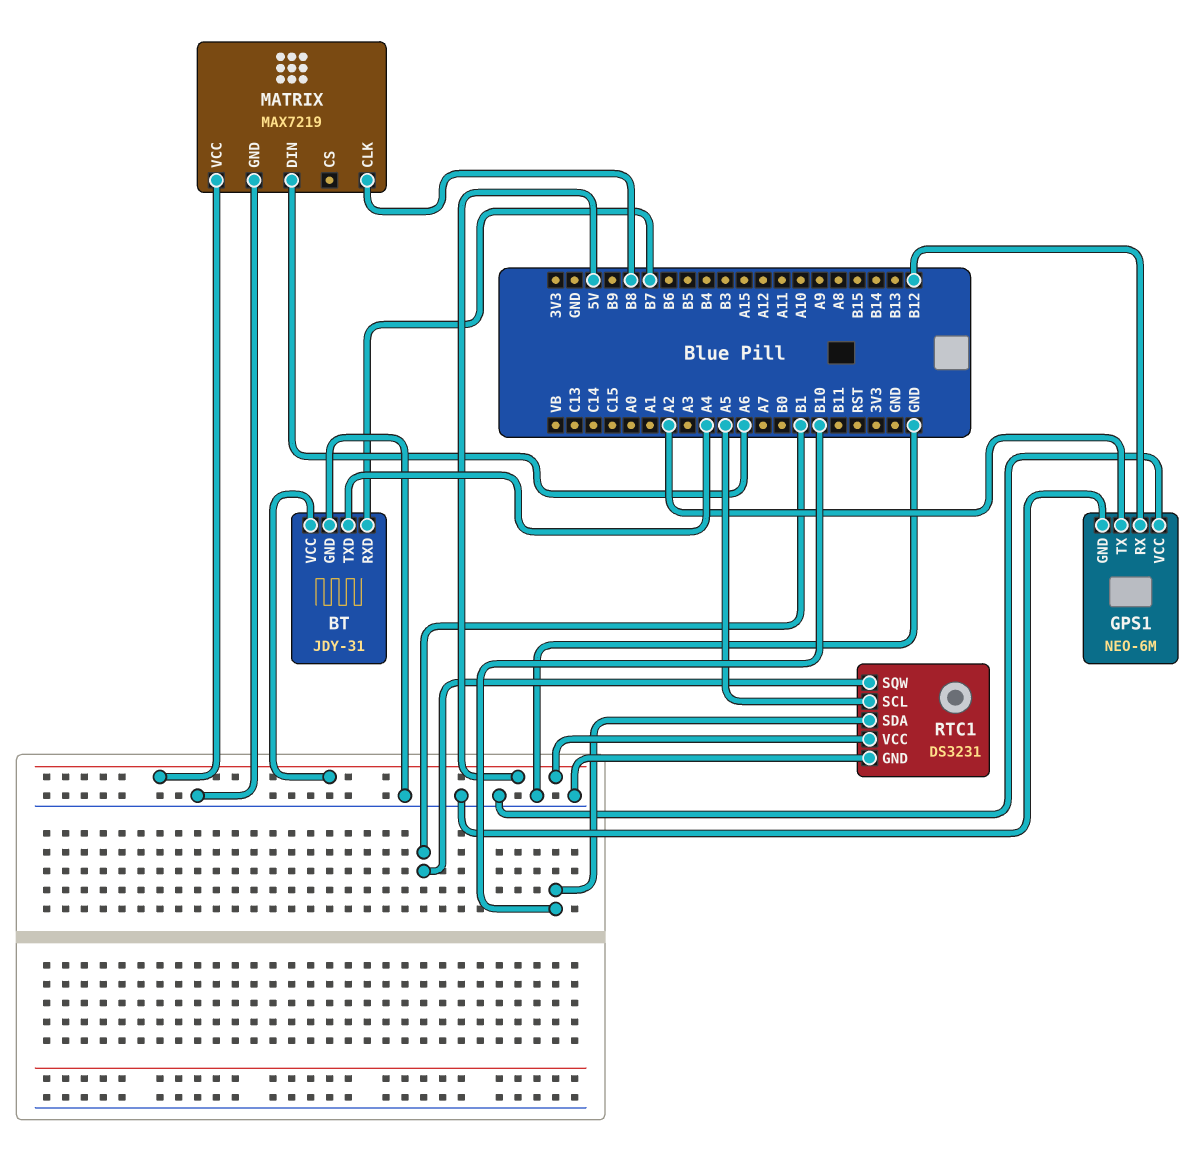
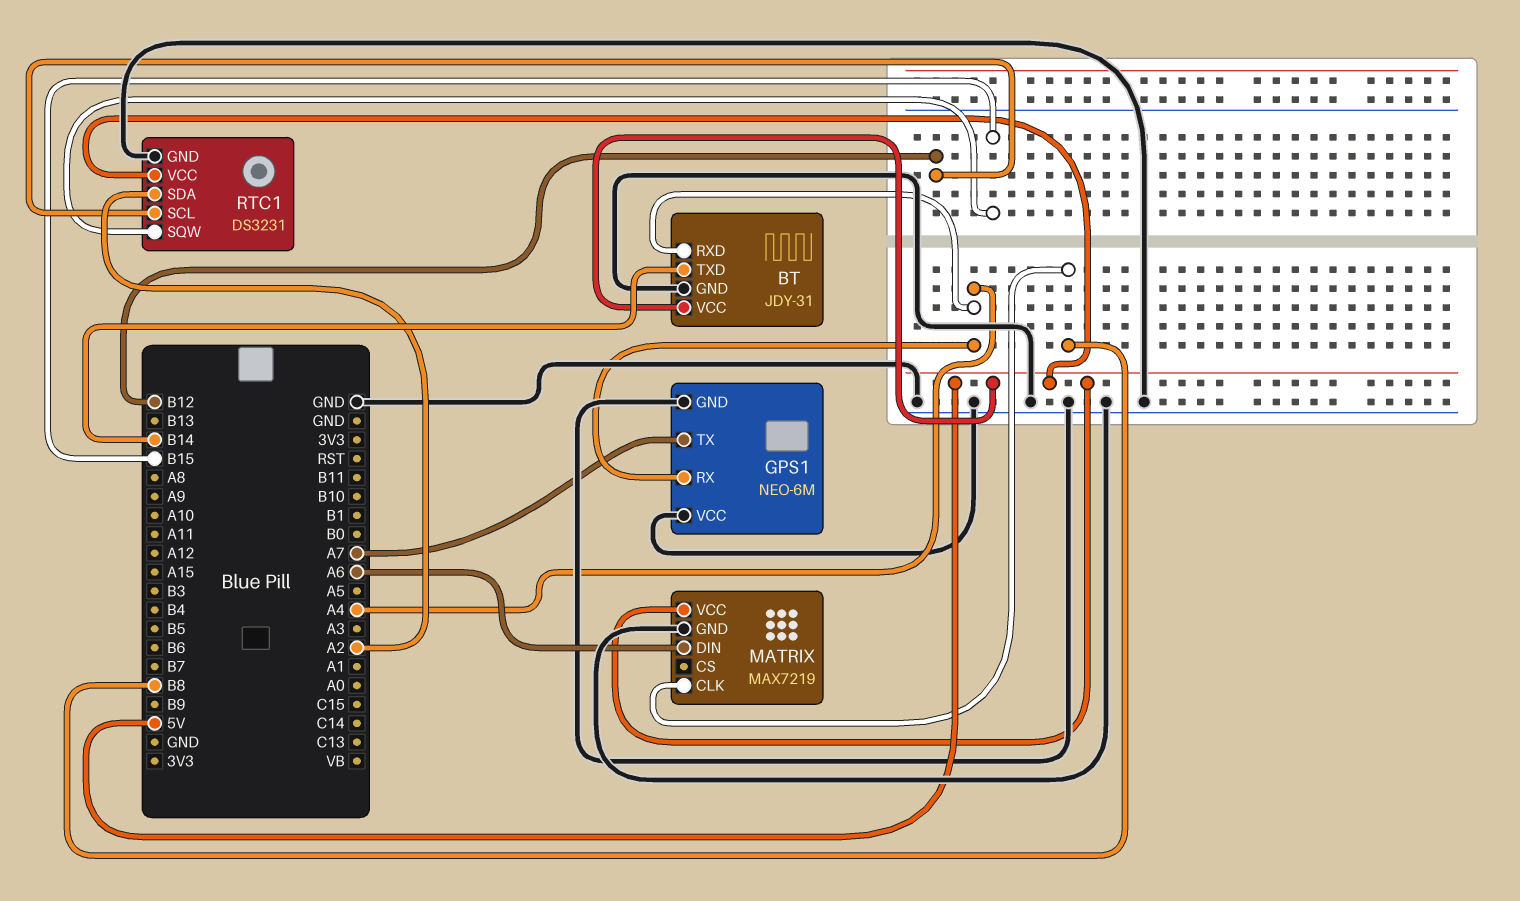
BT pin RXD: B7 -> A4
BT pin TXD: A4 -> B14
GPS1 pin RX: B12 -> A4
GPS1 pin TX: A2 -> A7
RTC1 pin SCL: A5 -> B12
RTC1 pin SDA: B10 -> A2
RTC1 pin SQW: B1 -> B15

